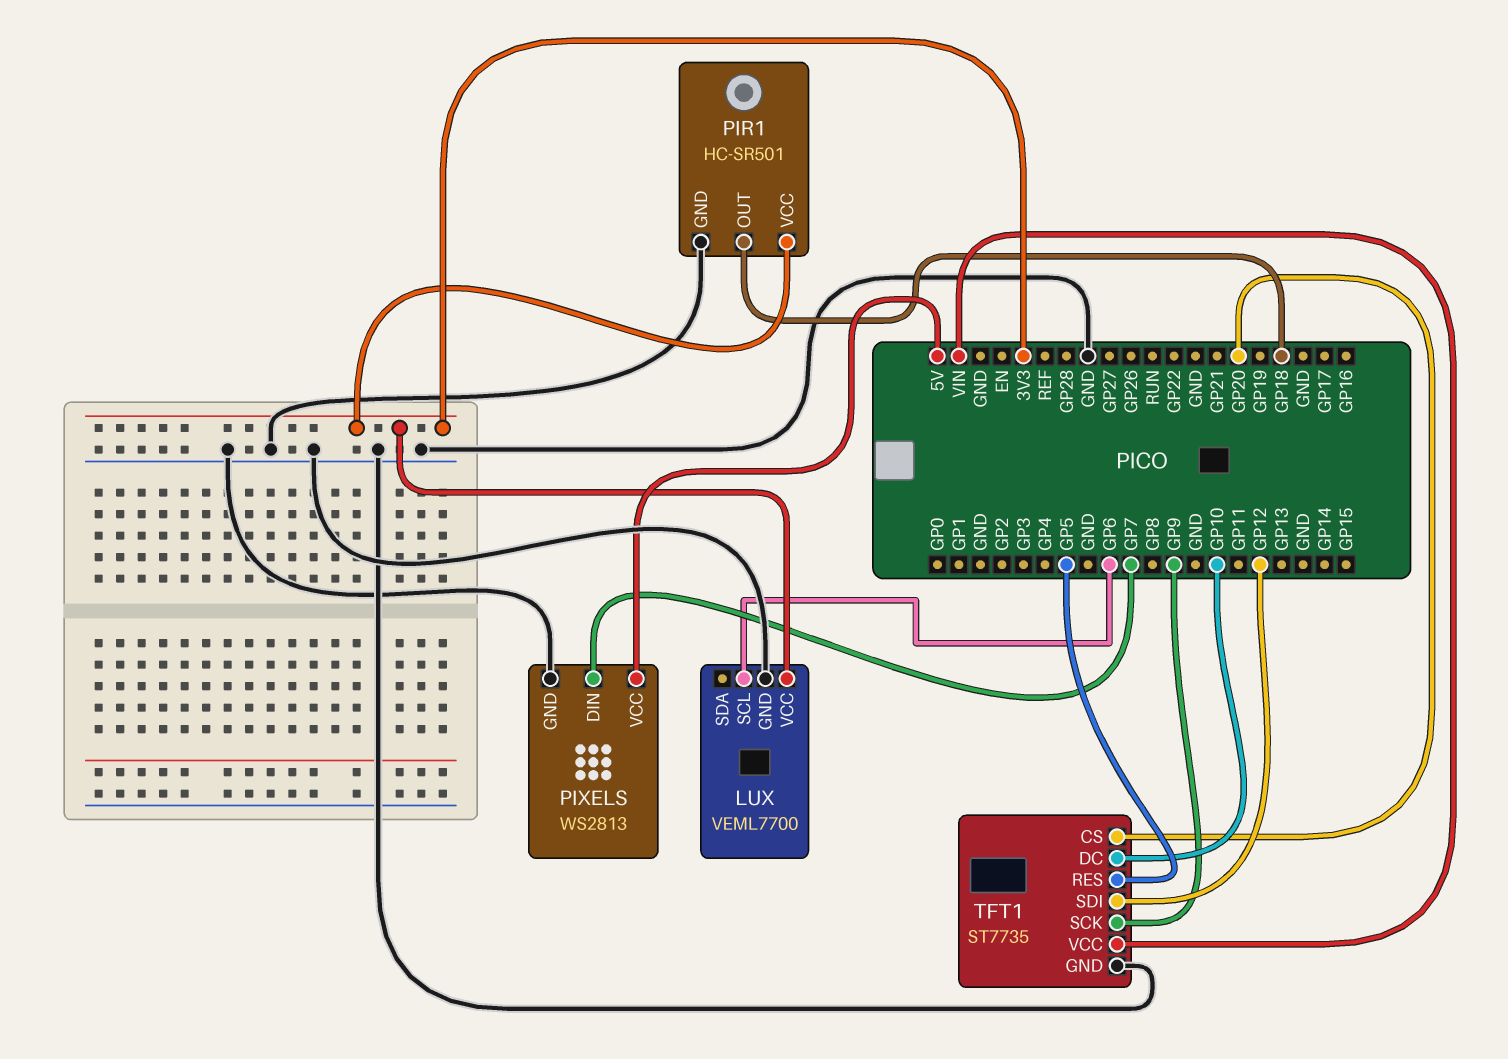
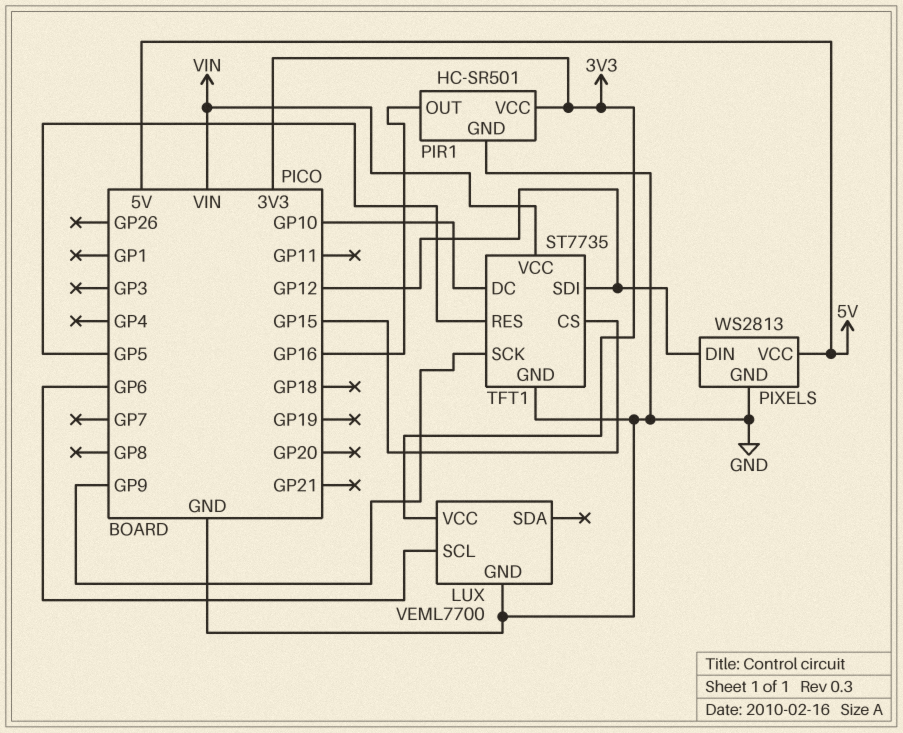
PIR1 pin OUT: GP18 -> GP16
PIXELS pin DIN: GP7 -> GP12
TFT1 pin CS: GP20 -> GP15

